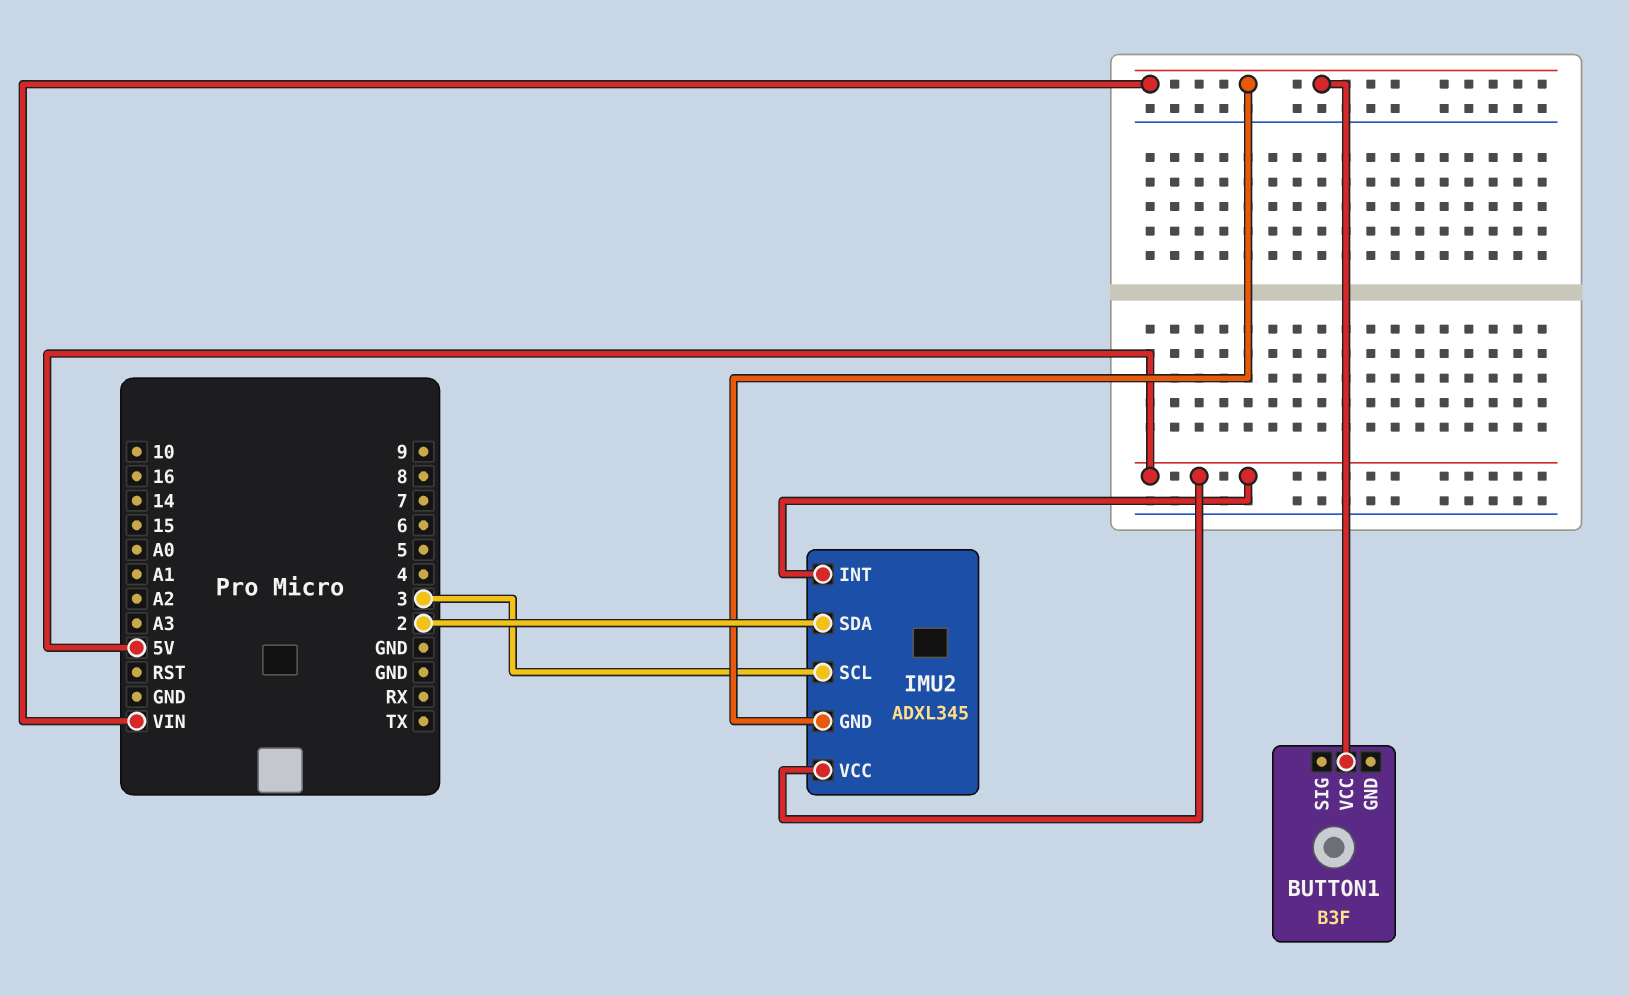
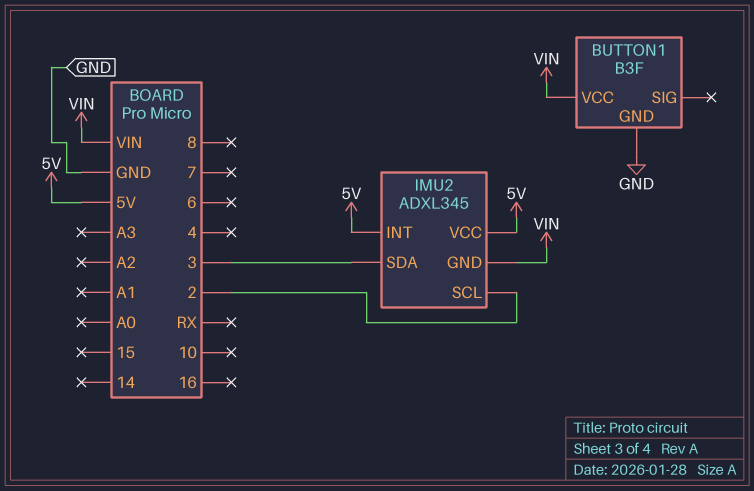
BUTTON1 pin GND: none -> GND
IMU2 pin SCL: 3 -> 2
IMU2 pin SDA: 2 -> 3

